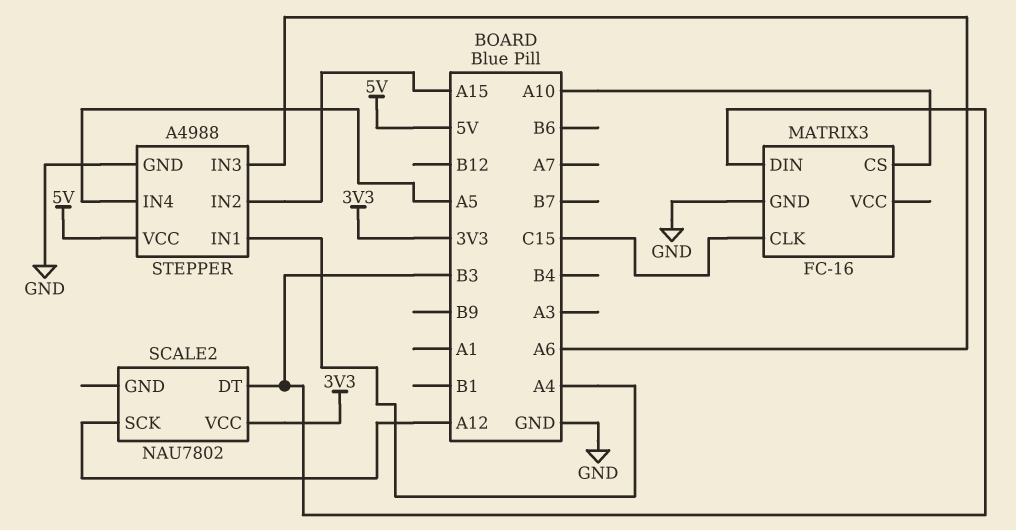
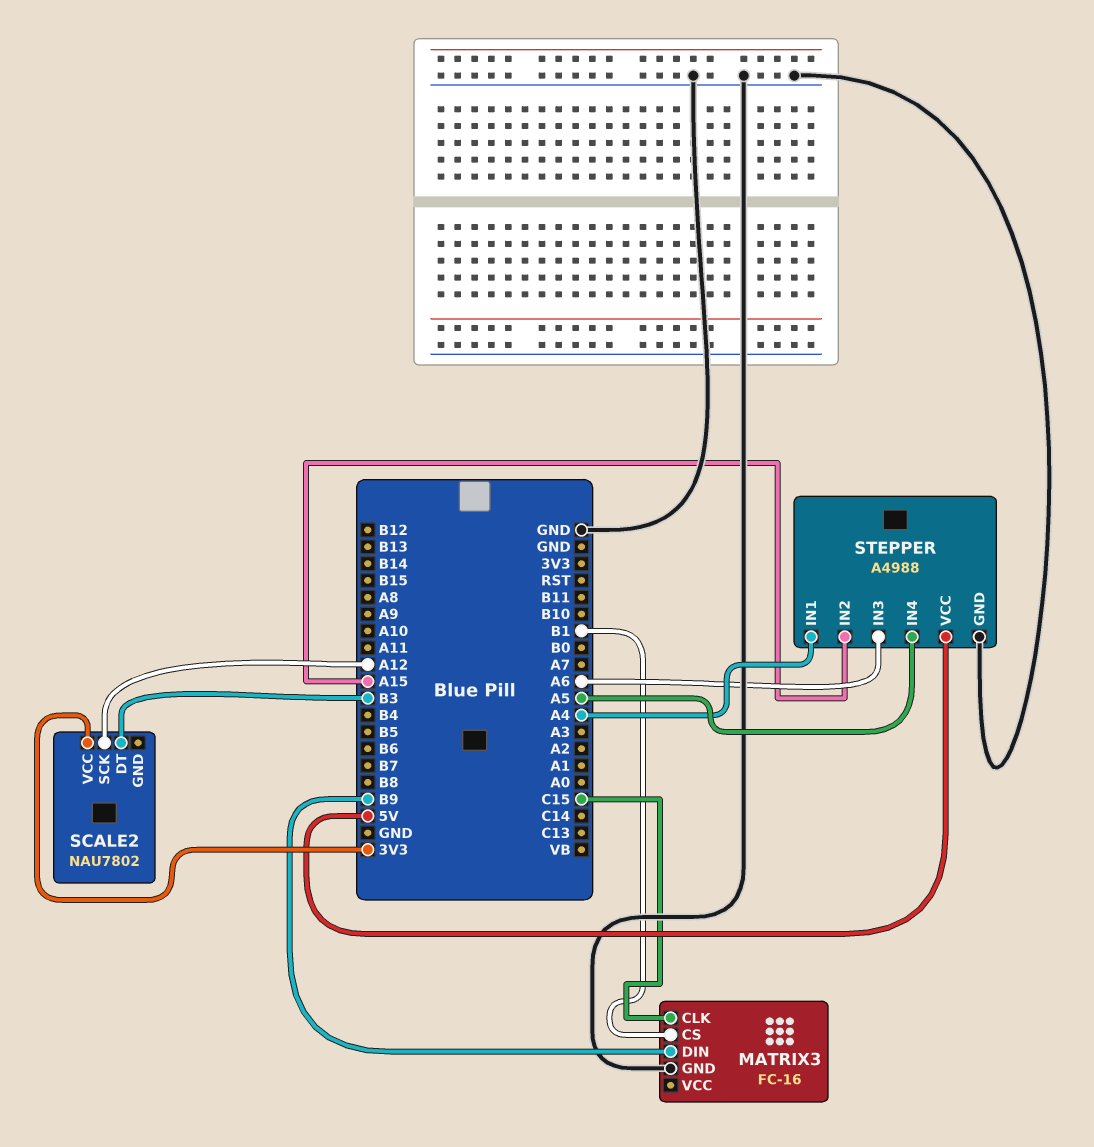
MATRIX3 pin CS: A10 -> B1
MATRIX3 pin DIN: B3 -> B9

